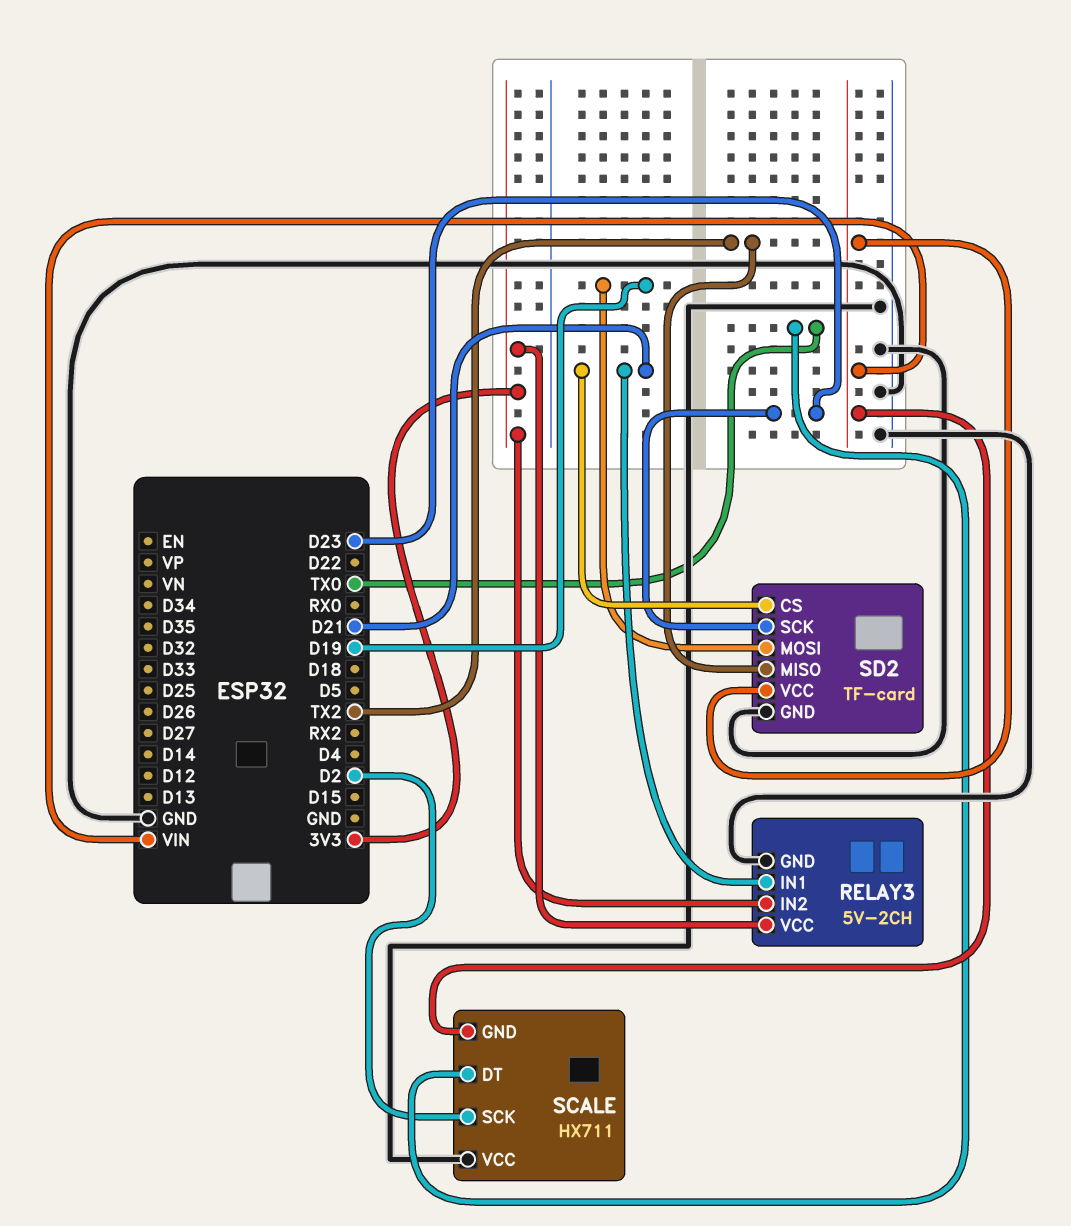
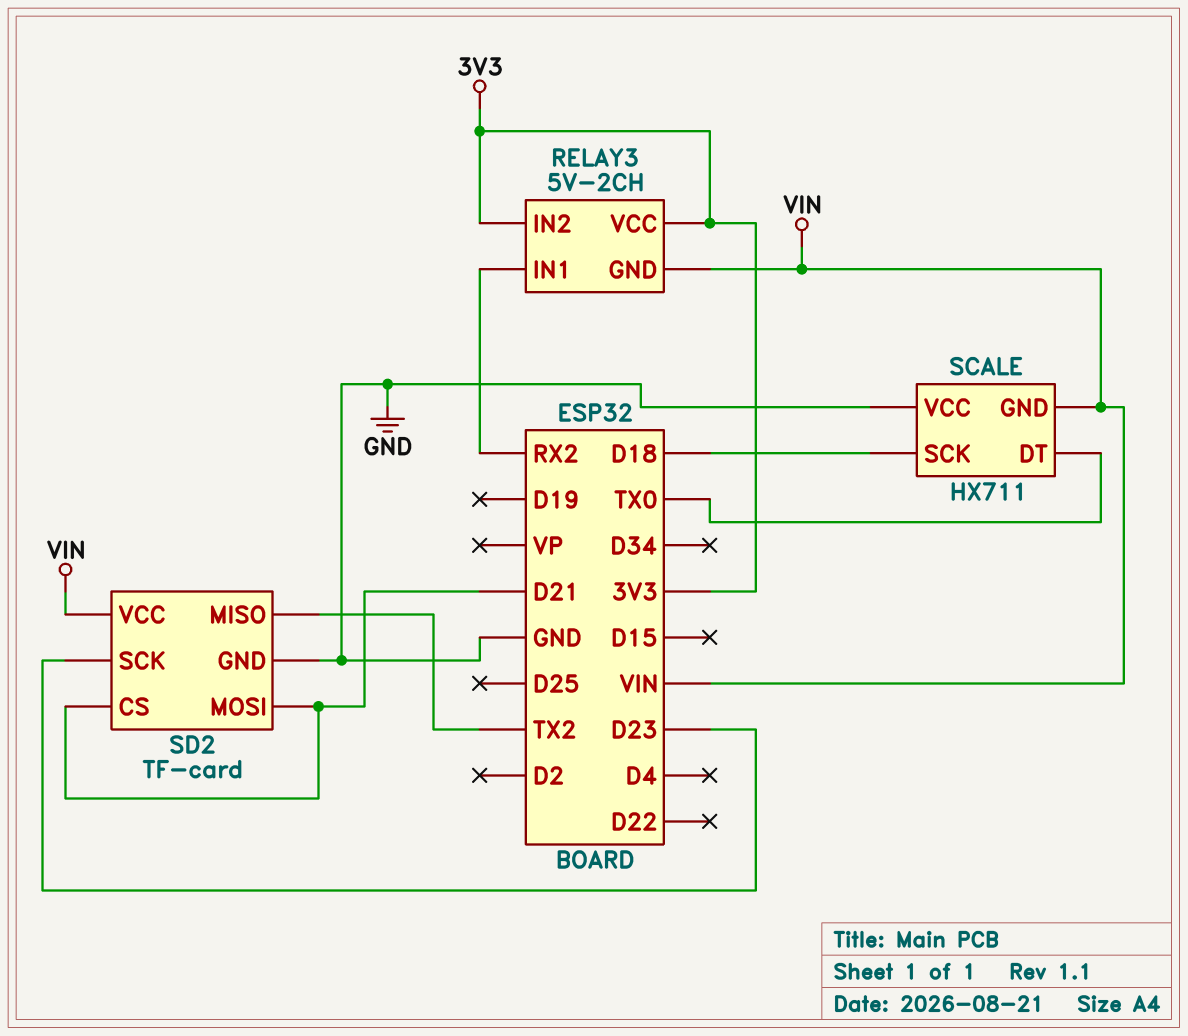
RELAY3 pin GND: GND -> VIN
RELAY3 pin IN1: D21 -> RX2
SCALE pin SCK: D2 -> D18
SD2 pin MOSI: D19 -> D21

